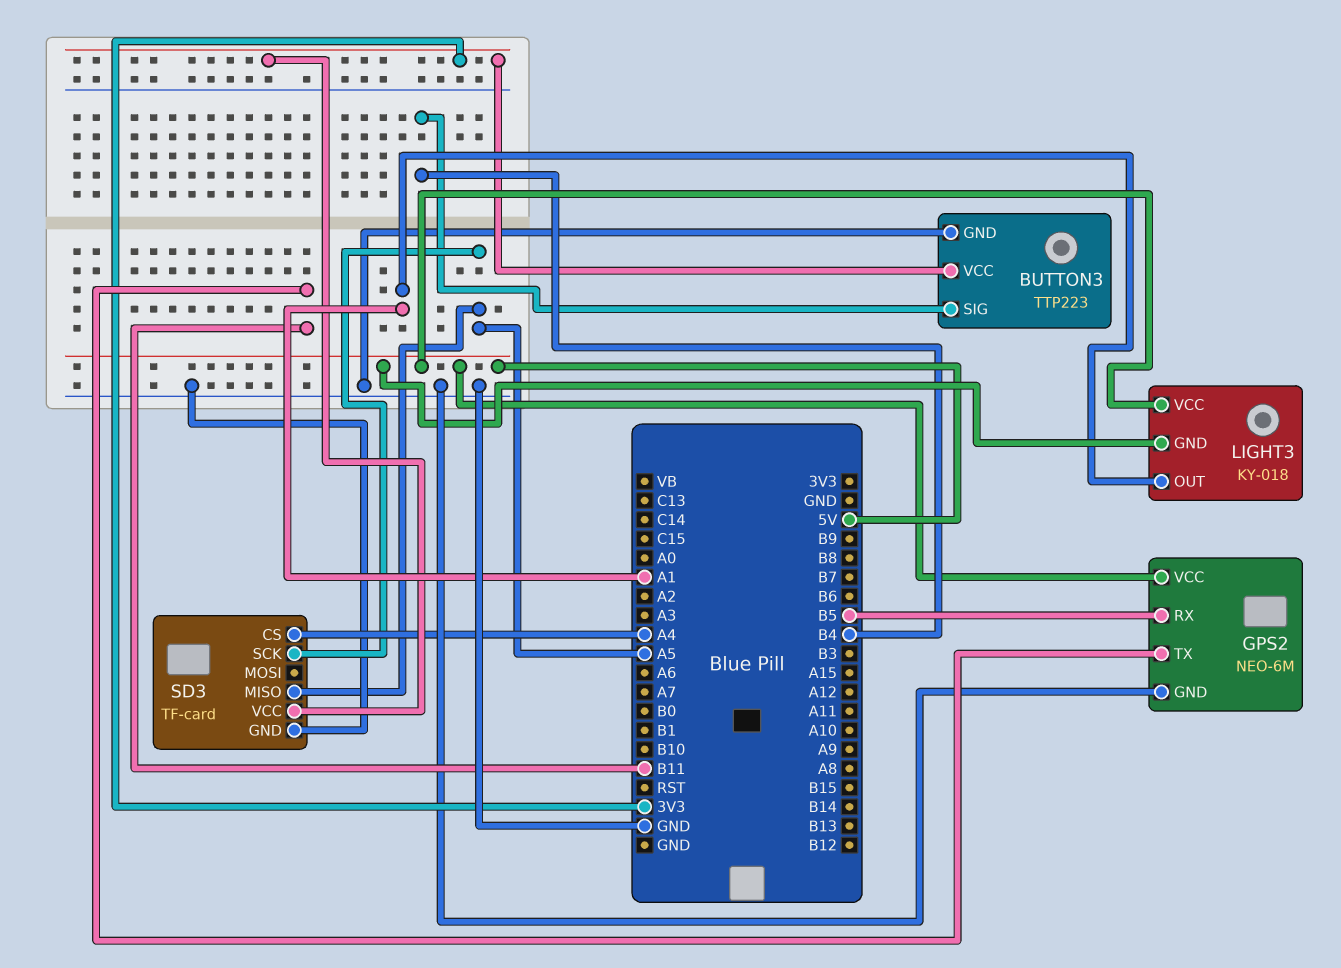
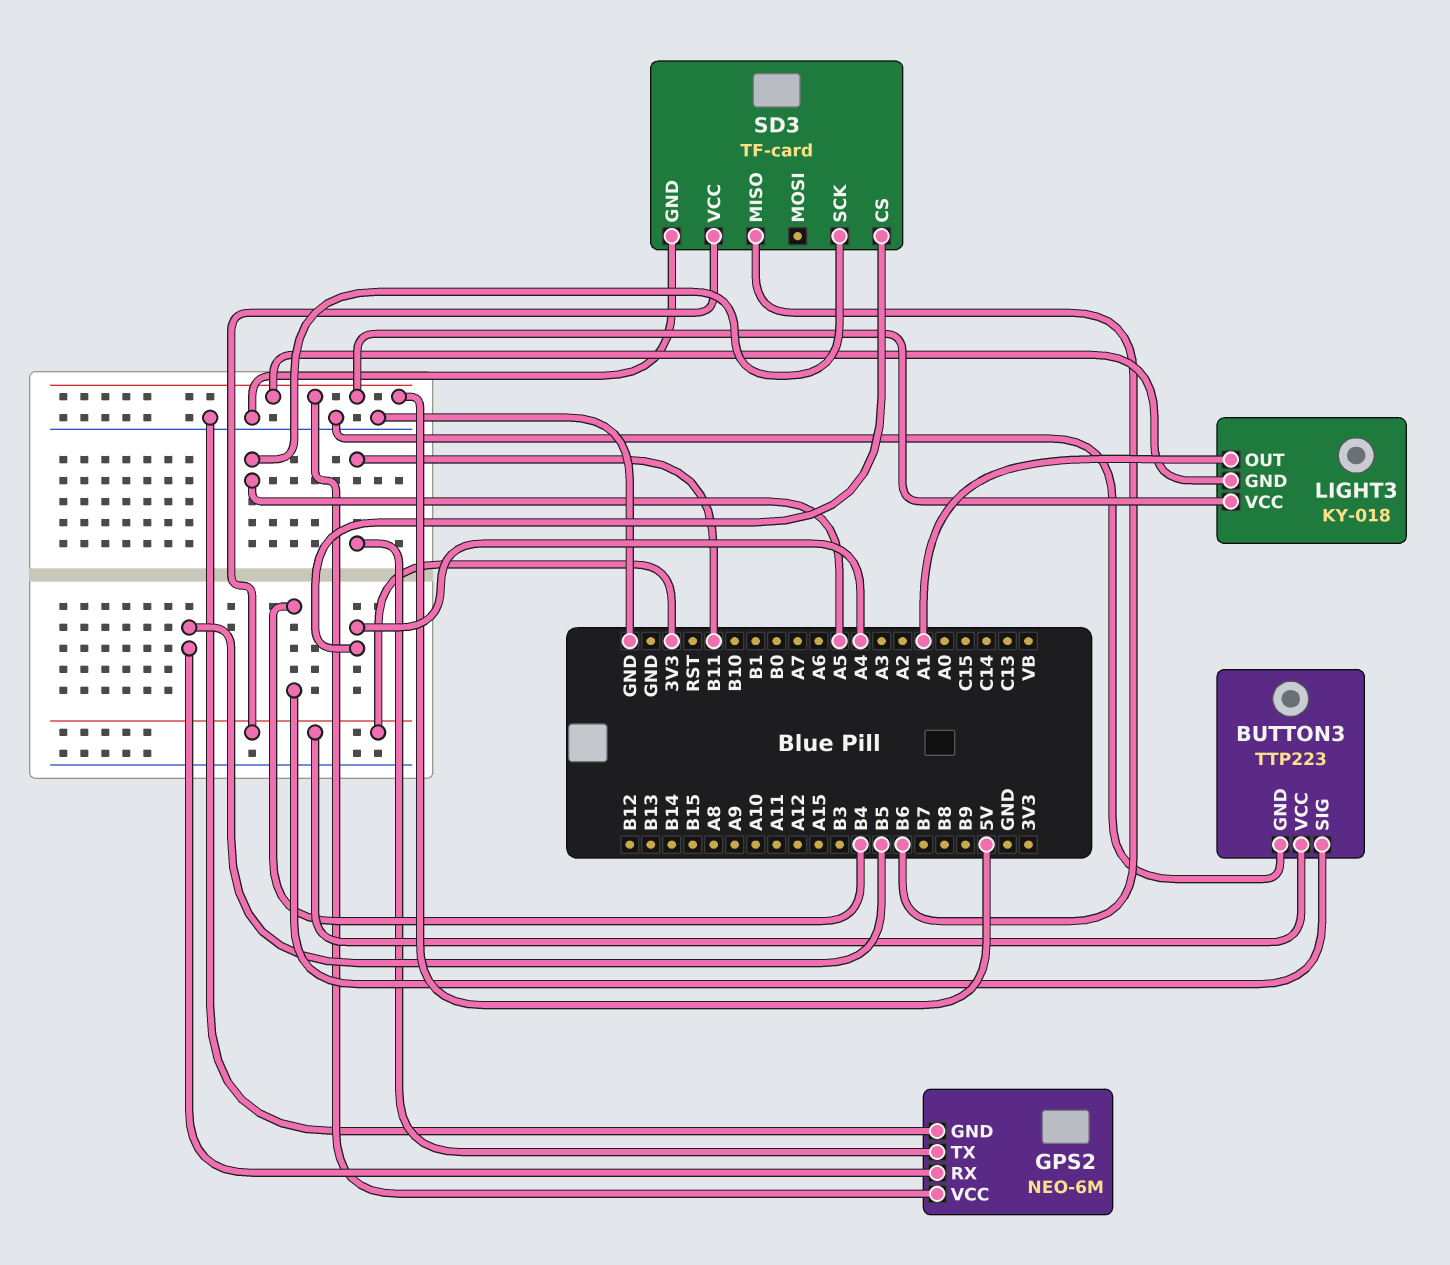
SD3 pin MISO: A5 -> B6

